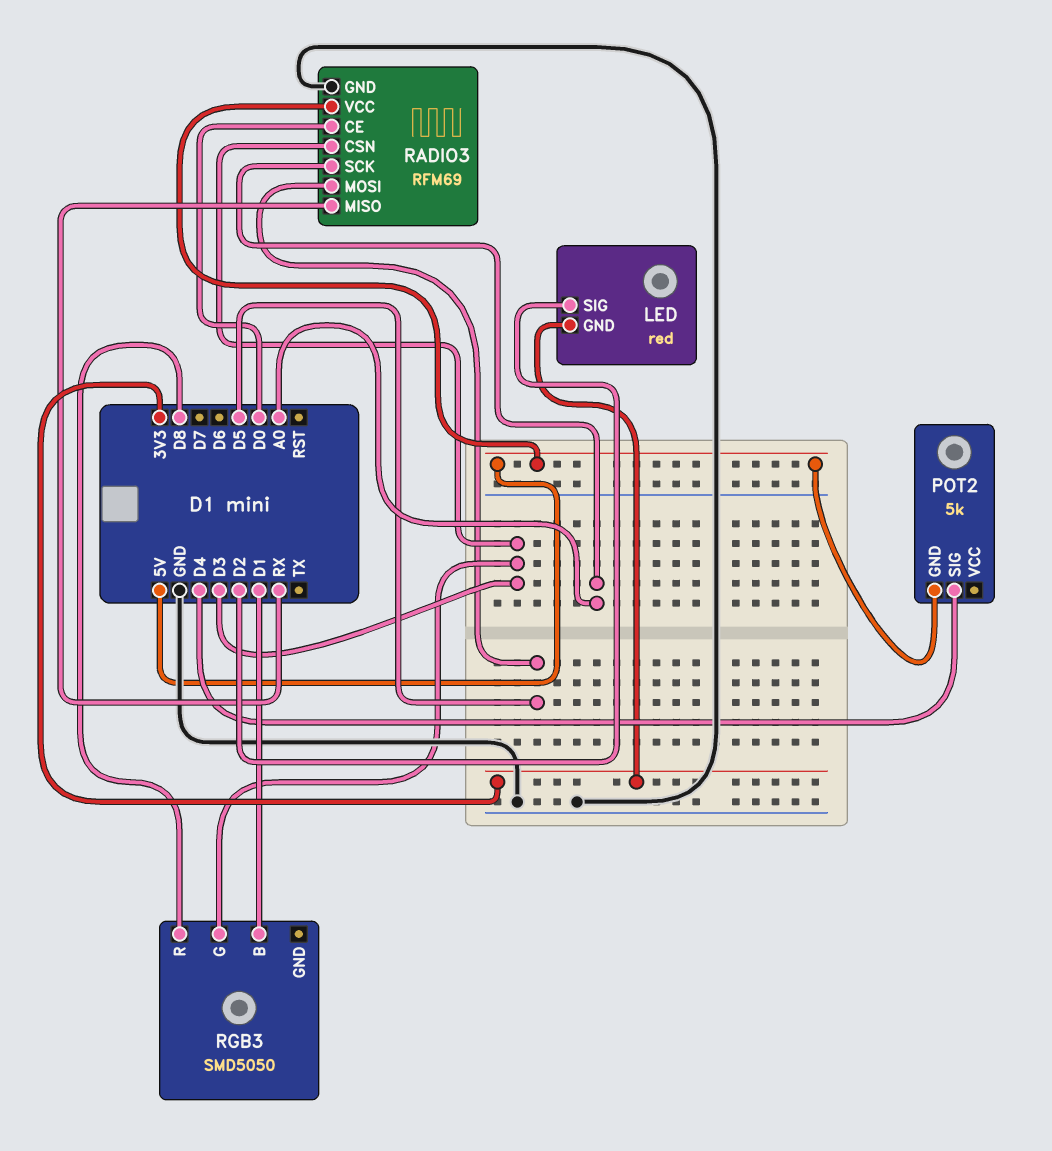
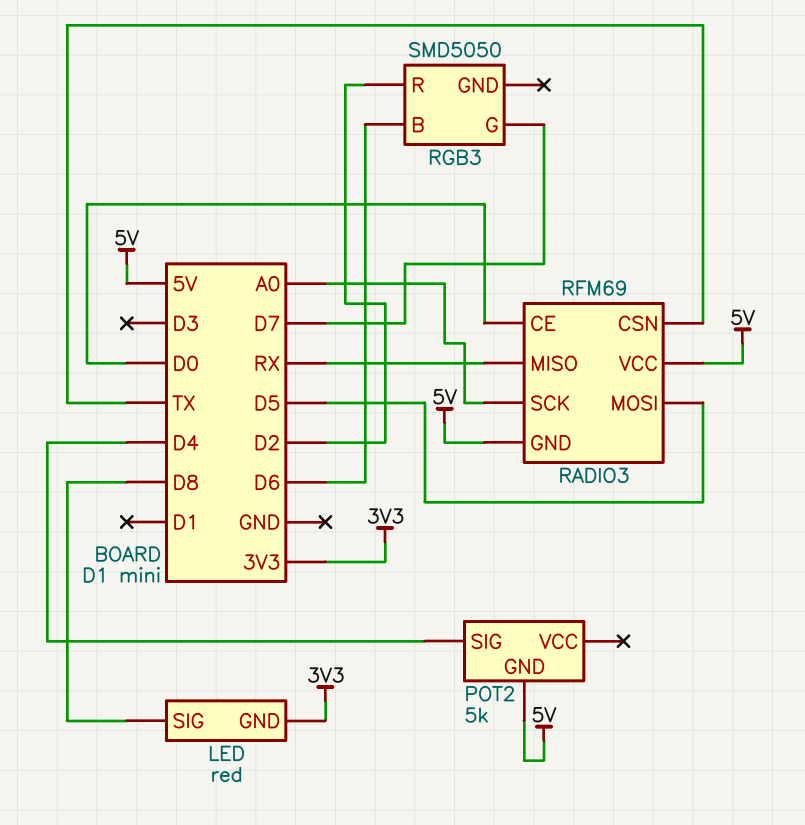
LED pin SIG: D2 -> D8
RADIO3 pin CSN: D3 -> TX
RADIO3 pin GND: GND -> 5V
RGB3 pin B: D1 -> D6
RGB3 pin G: D3 -> D7
RGB3 pin R: D8 -> D2

